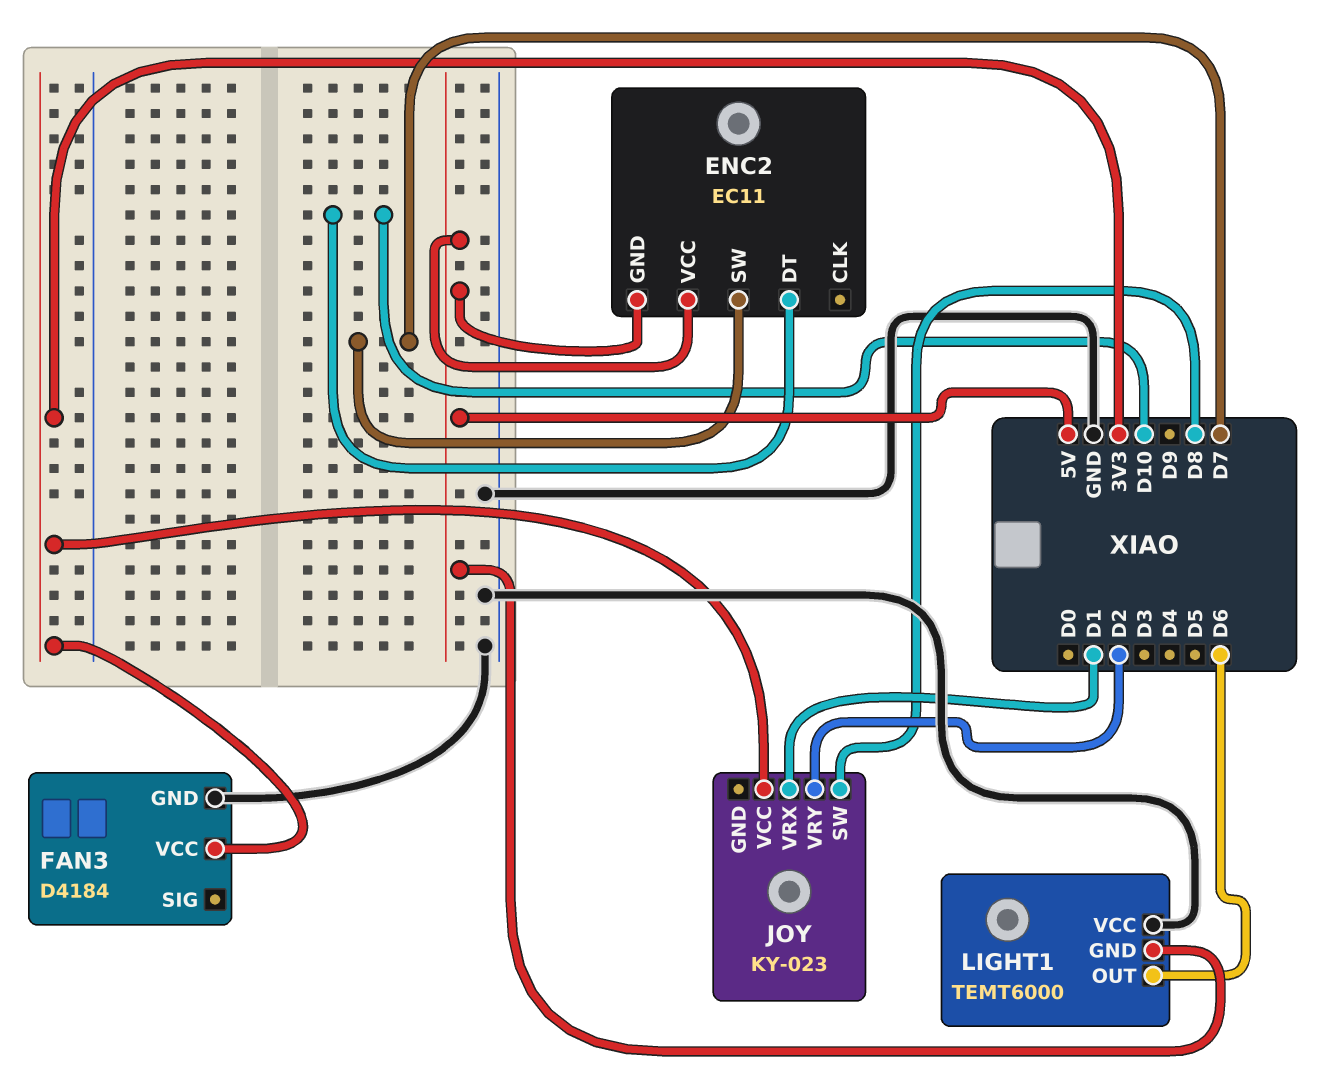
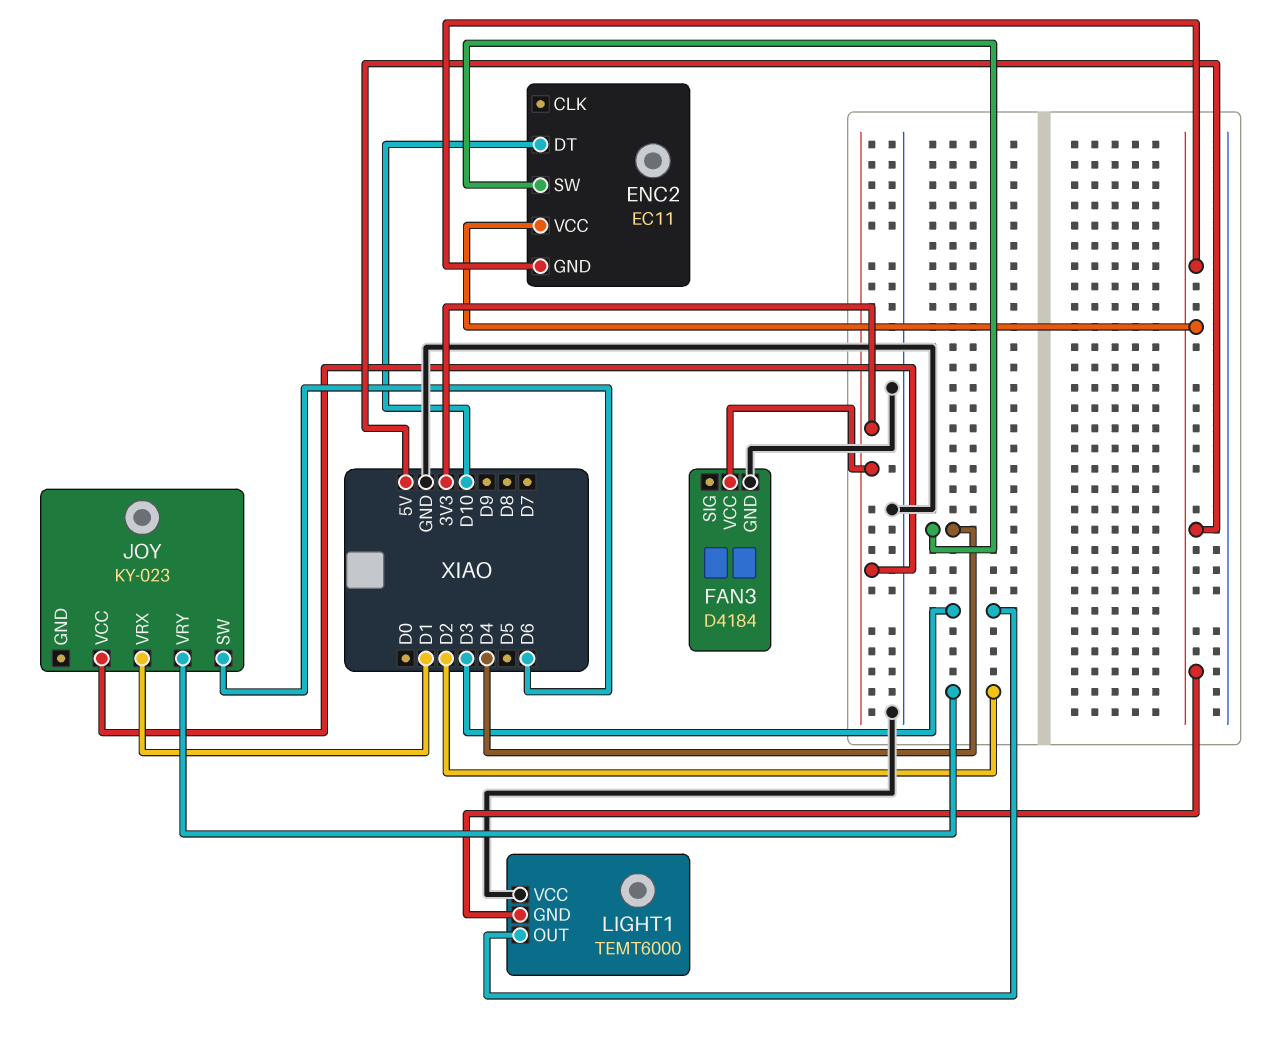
ENC2 pin SW: D7 -> D4
JOY pin SW: D8 -> D6
LIGHT1 pin OUT: D6 -> D3

